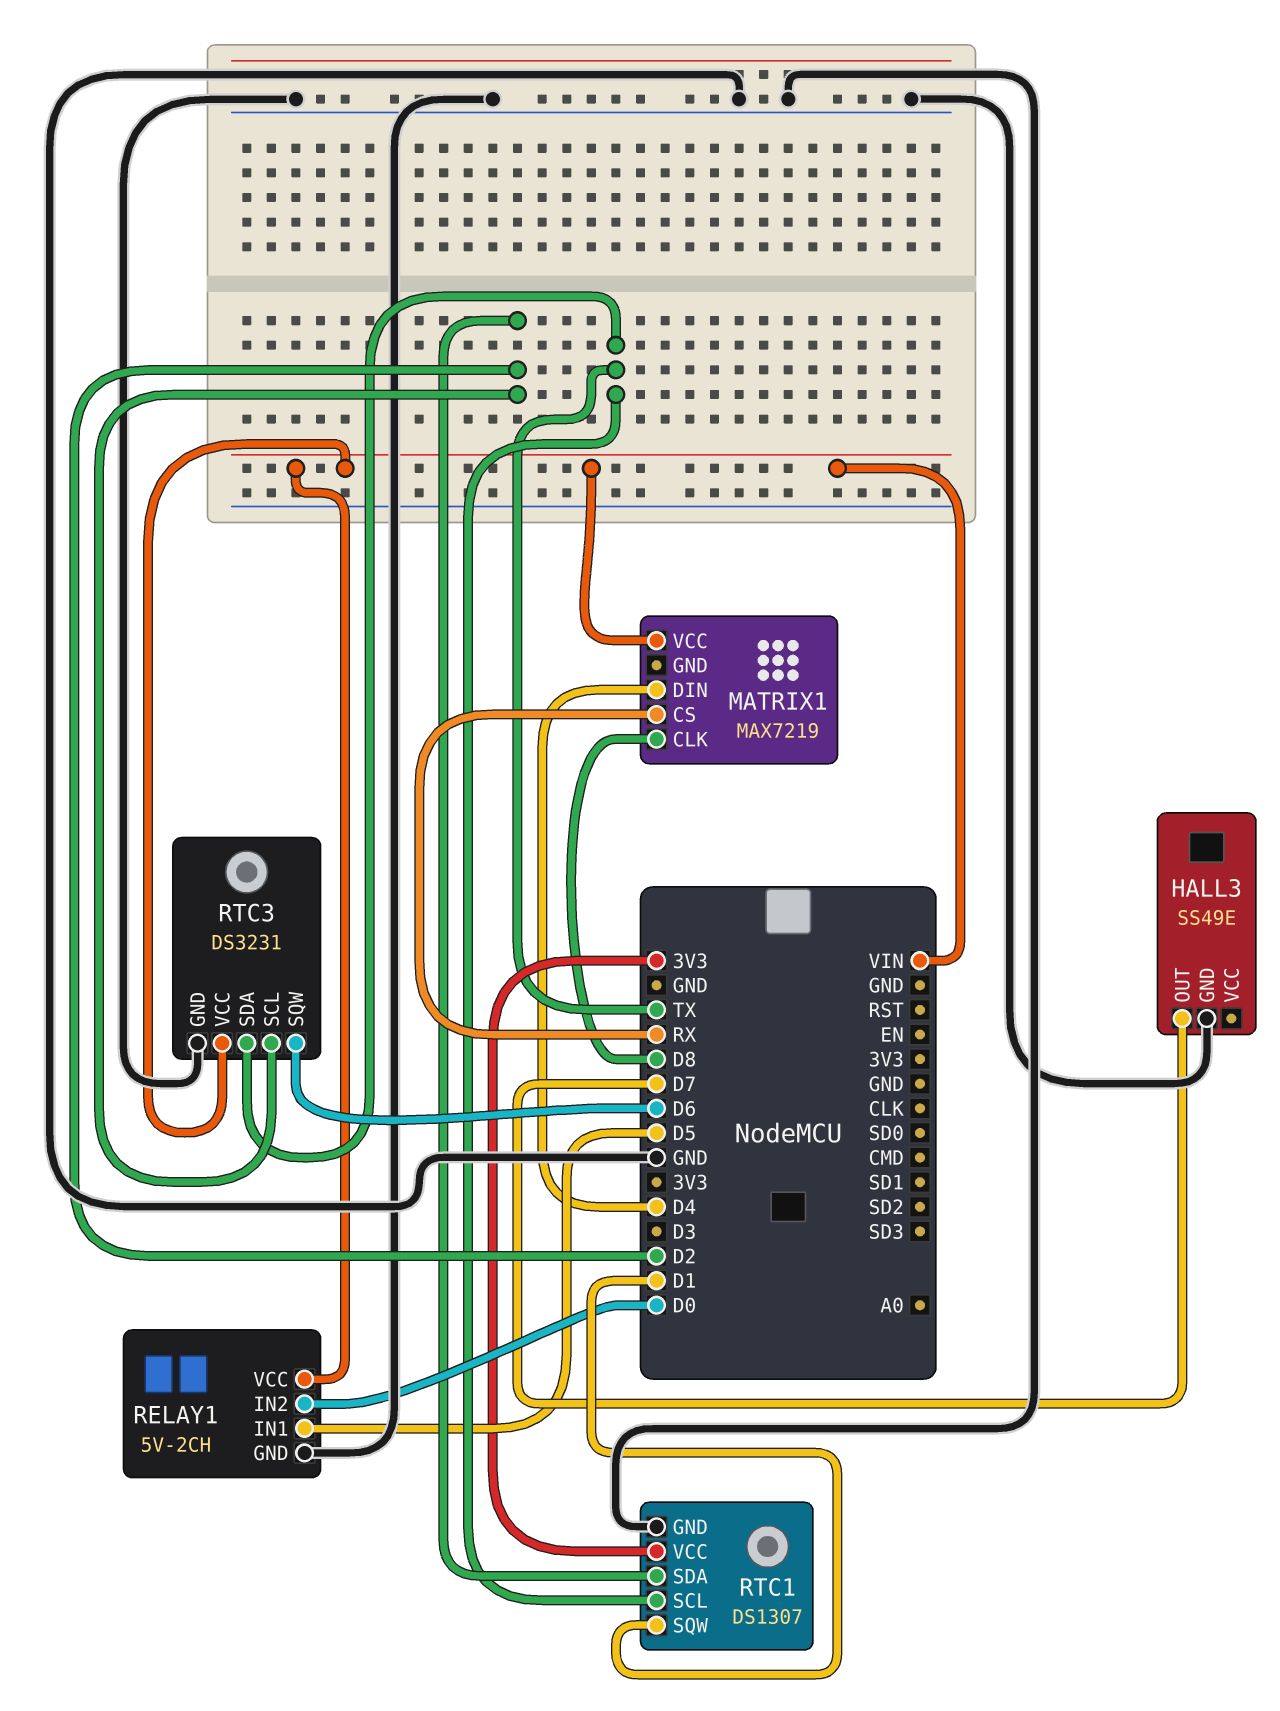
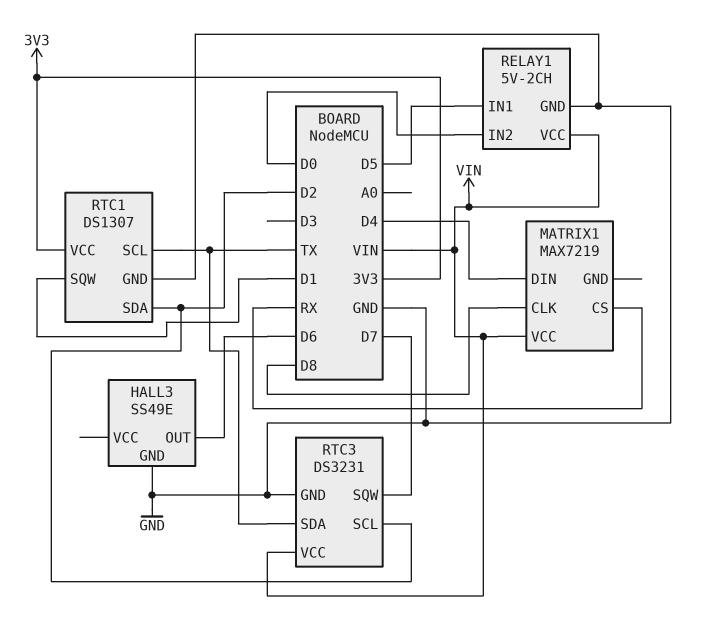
HALL3 pin OUT: D7 -> D6
RTC3 pin SQW: D6 -> D7

